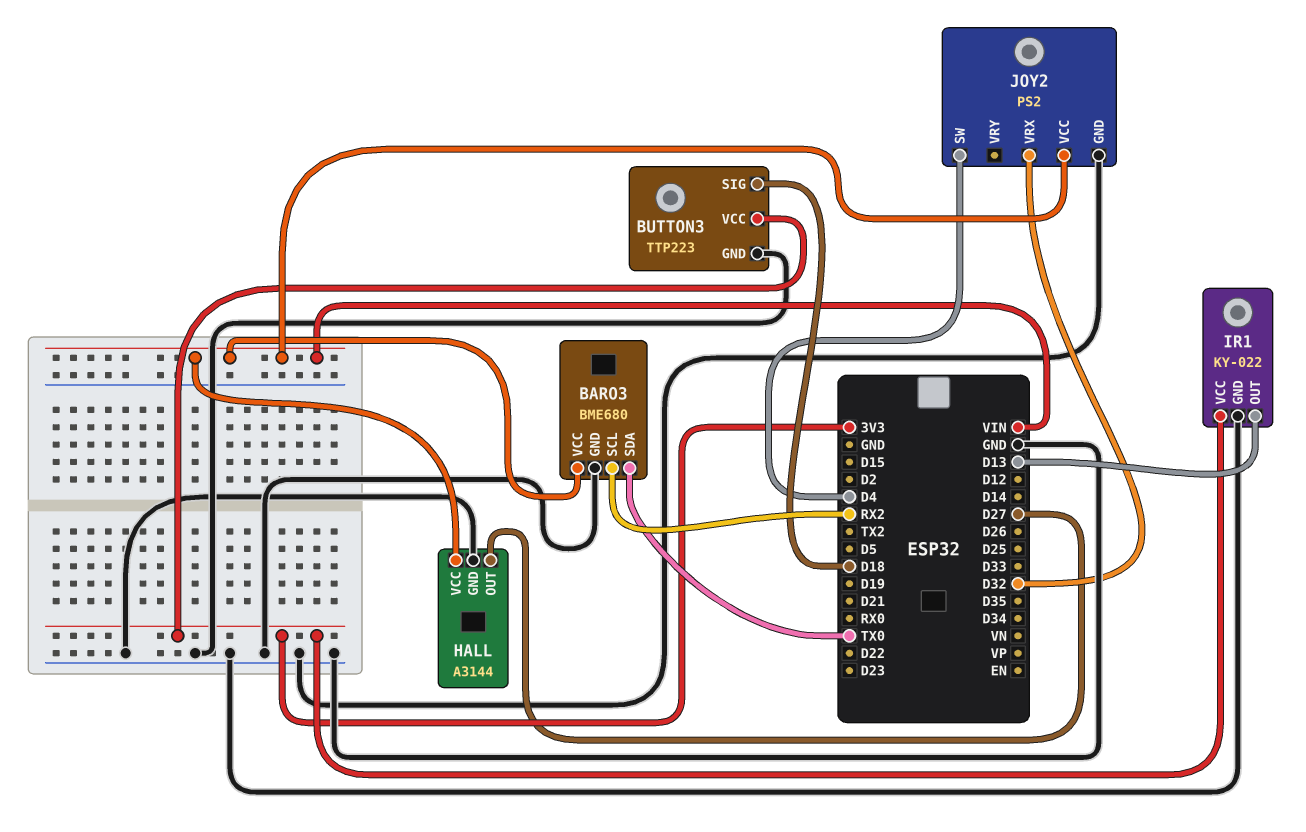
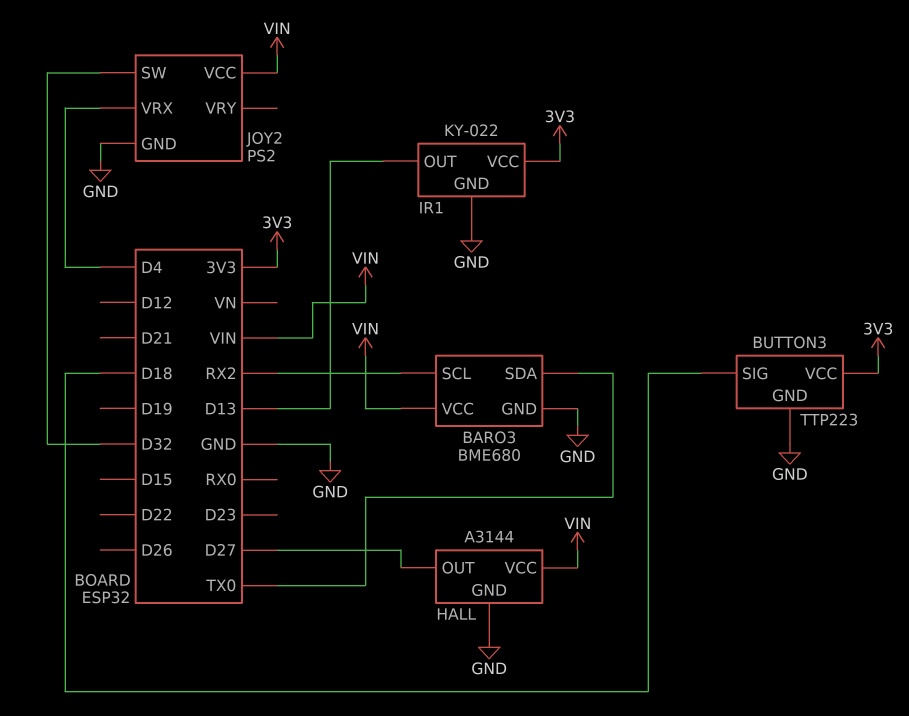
JOY2 pin SW: D4 -> D32
JOY2 pin VRX: D32 -> D4

